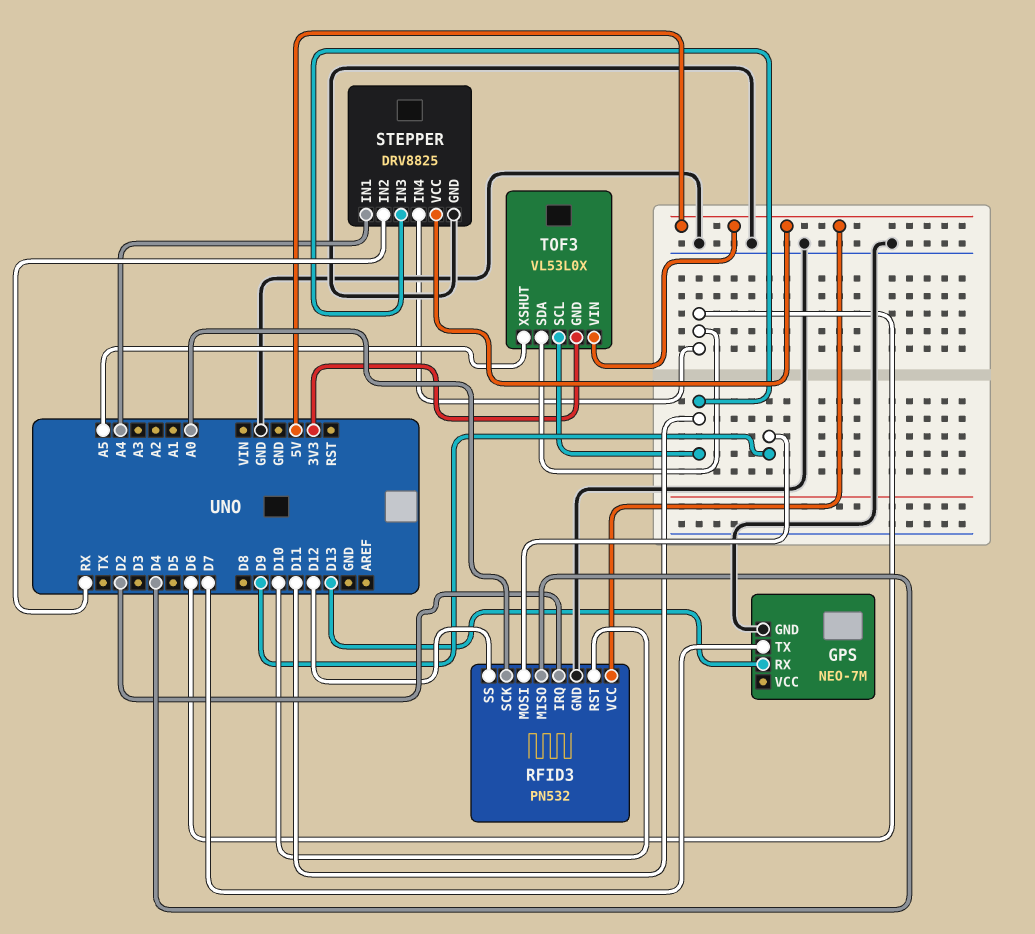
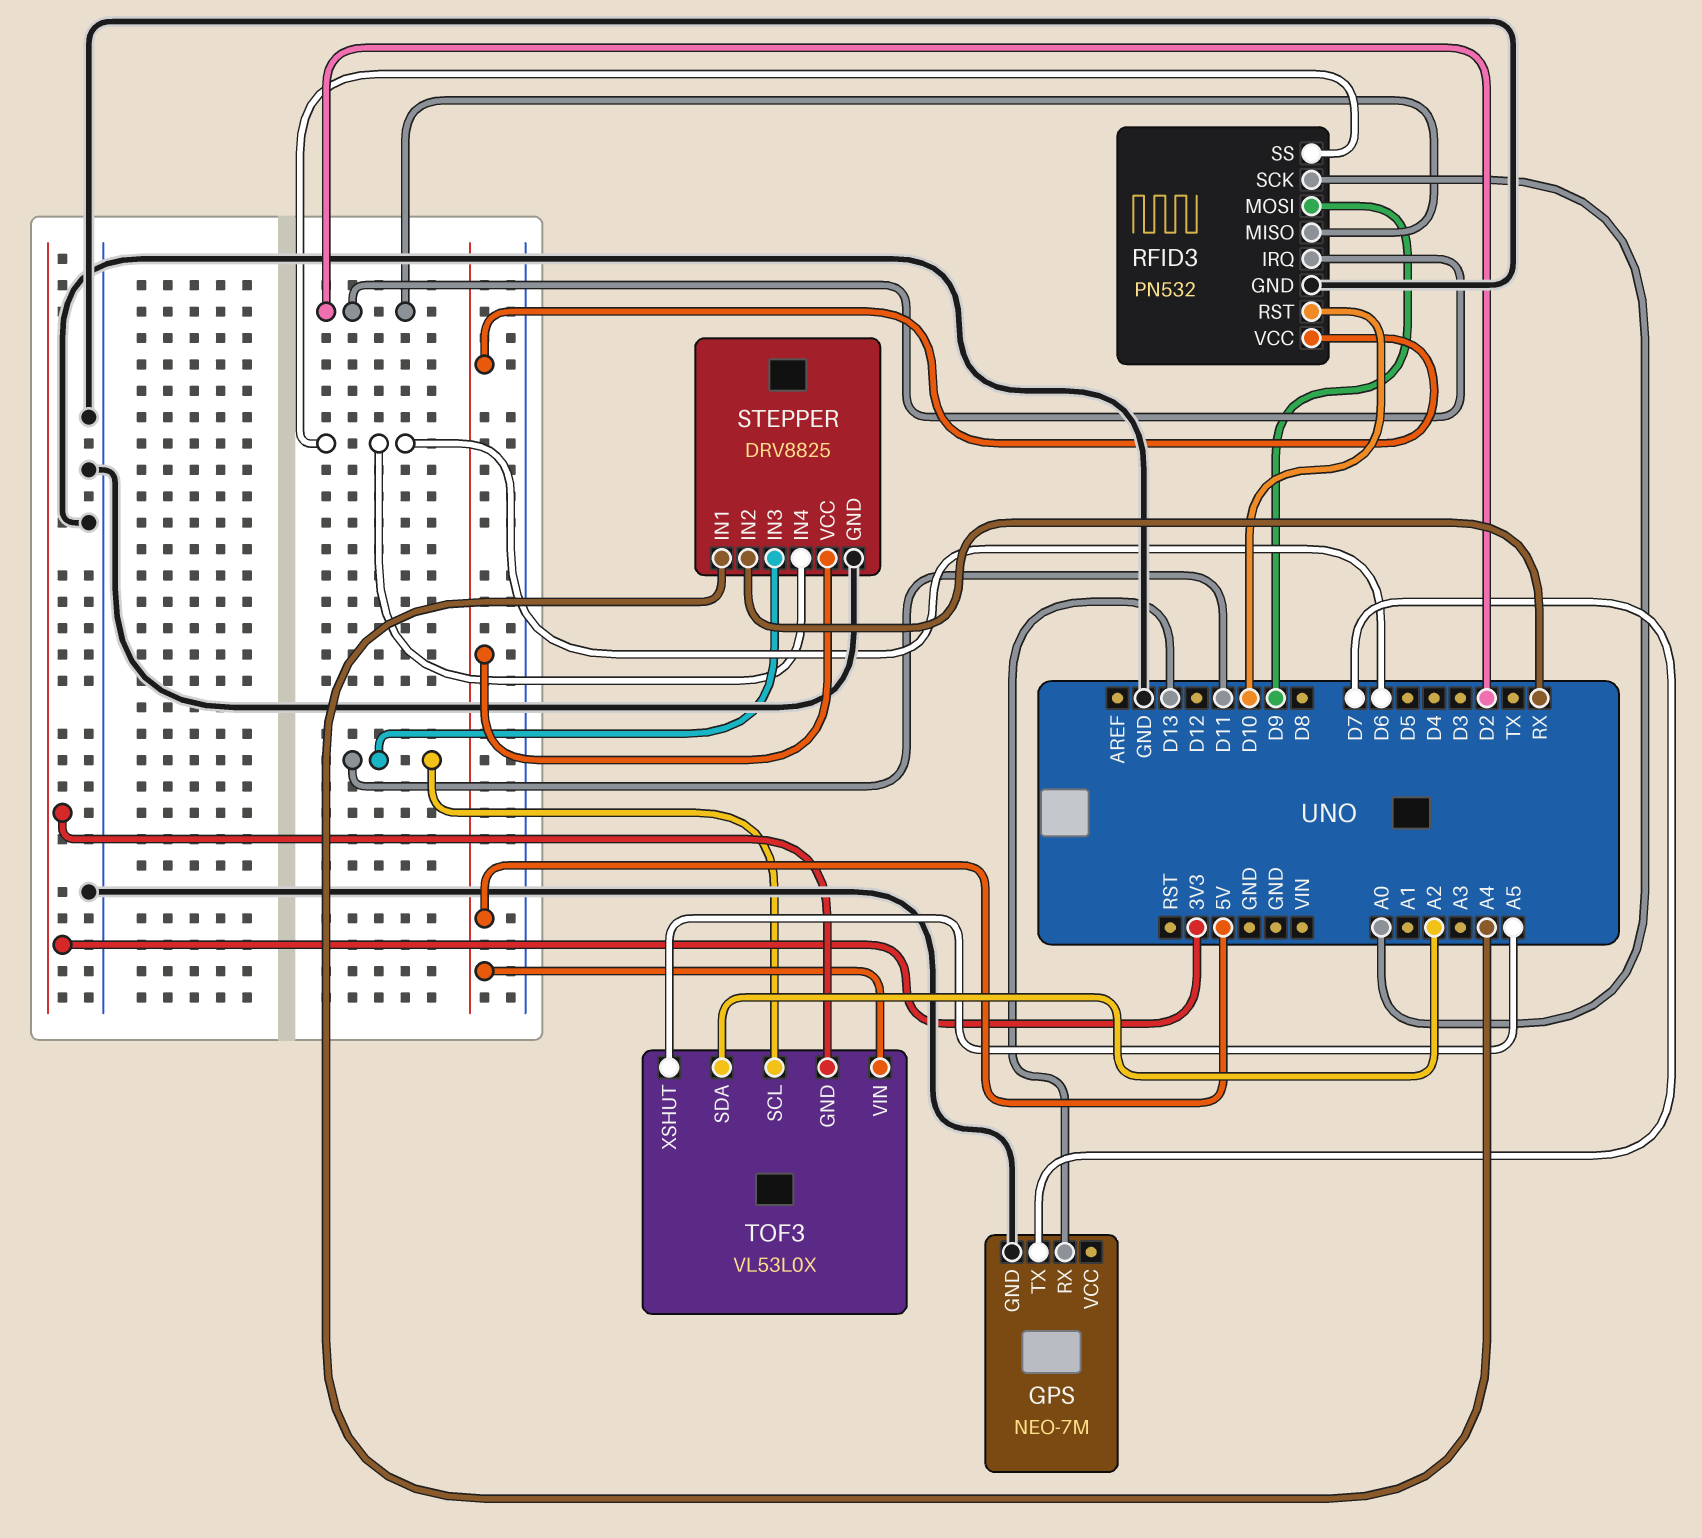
RFID3 pin MISO: D4 -> D2
RFID3 pin SS: D12 -> D6
TOF3 pin SDA: D6 -> A2

